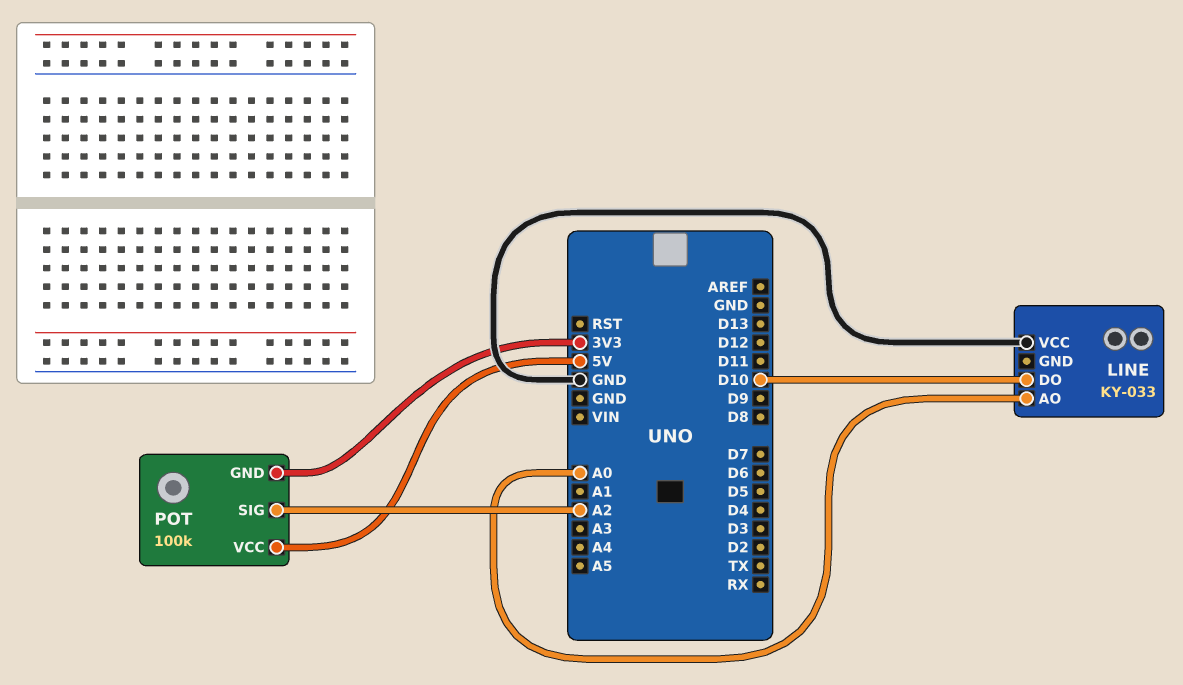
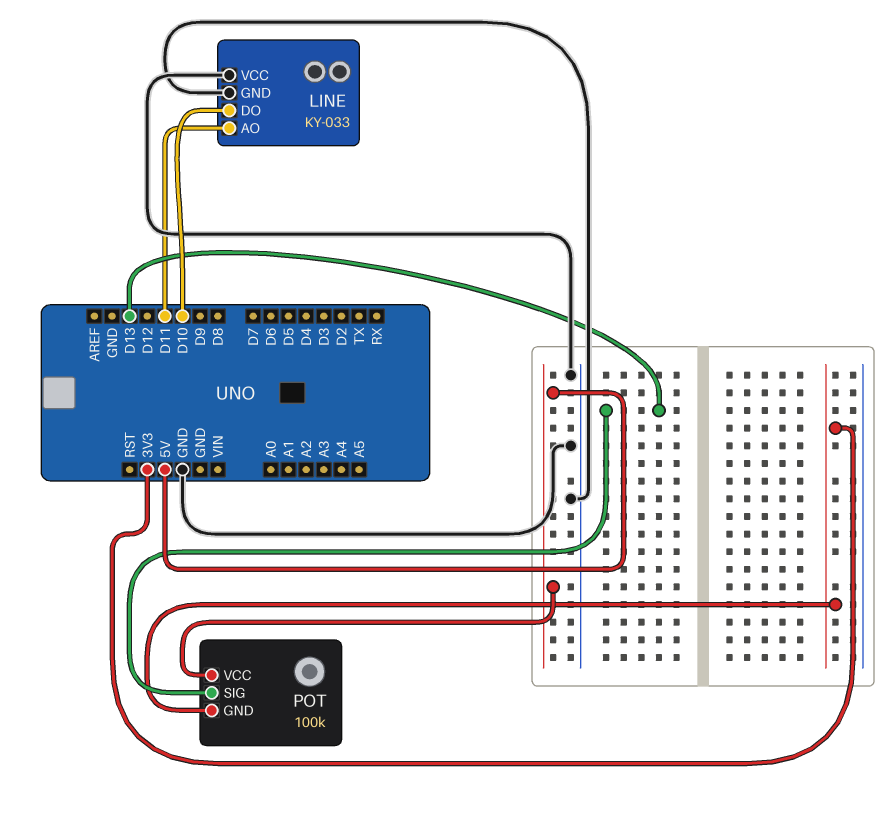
LINE pin AO: A0 -> D11
LINE pin GND: none -> GND
POT pin SIG: A2 -> D13

